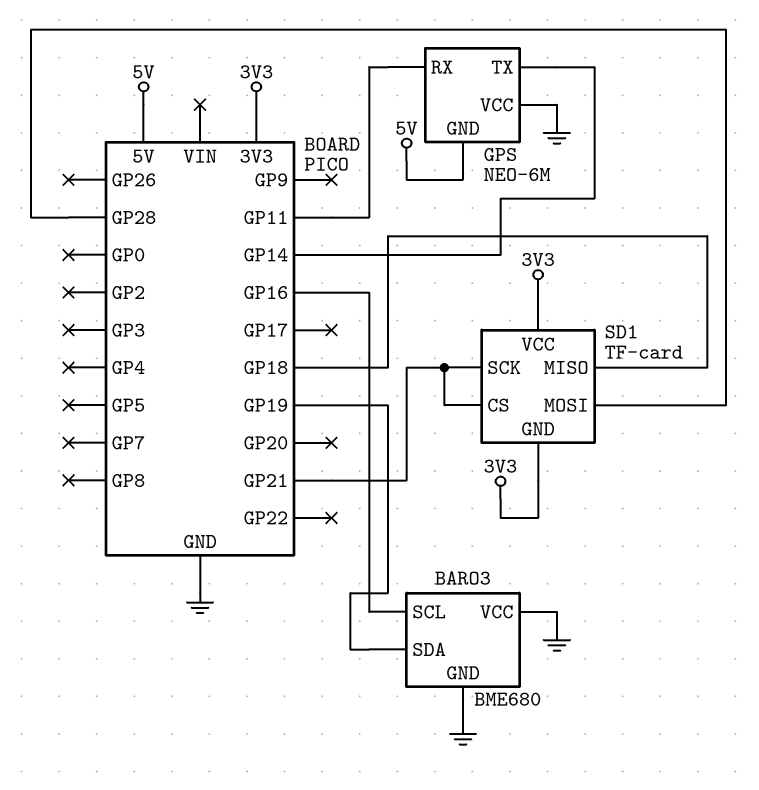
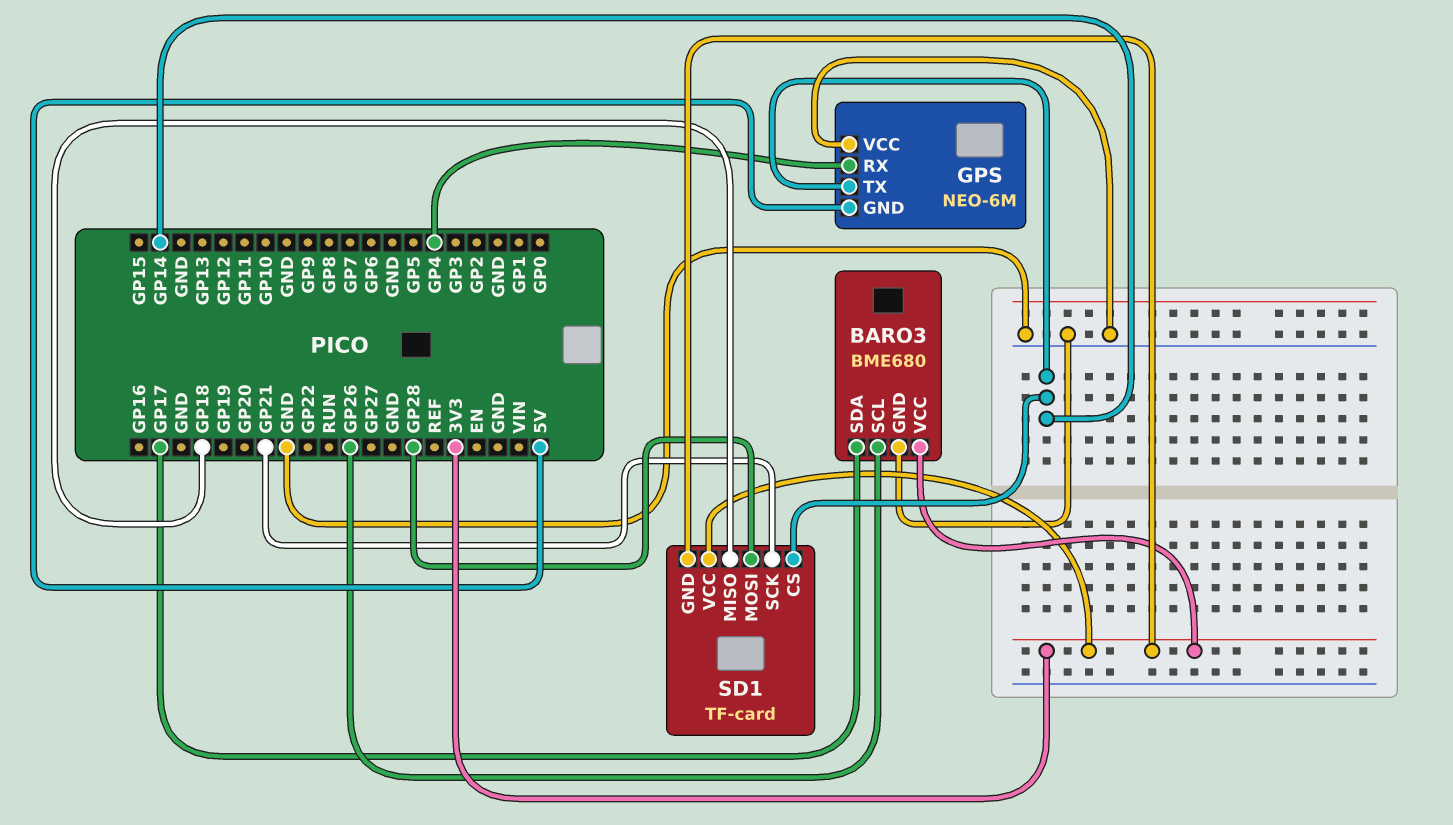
BARO3 pin SCL: GP16 -> GP26
BARO3 pin SDA: GP19 -> GP17
BARO3 pin VCC: GND -> 3V3
GPS pin RX: GP11 -> GP4
SD1 pin CS: GP21 -> GP14

